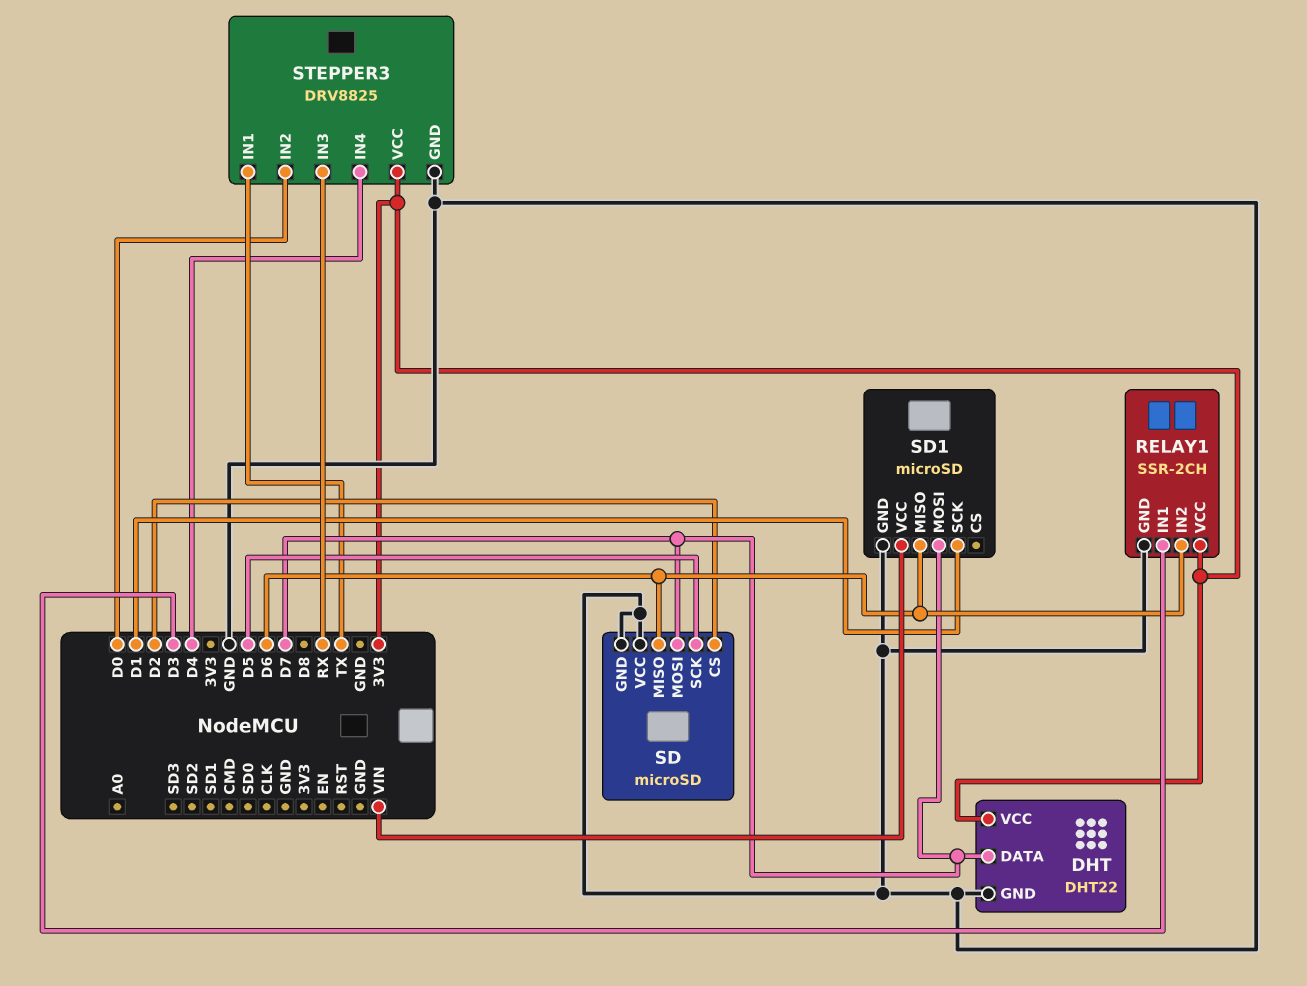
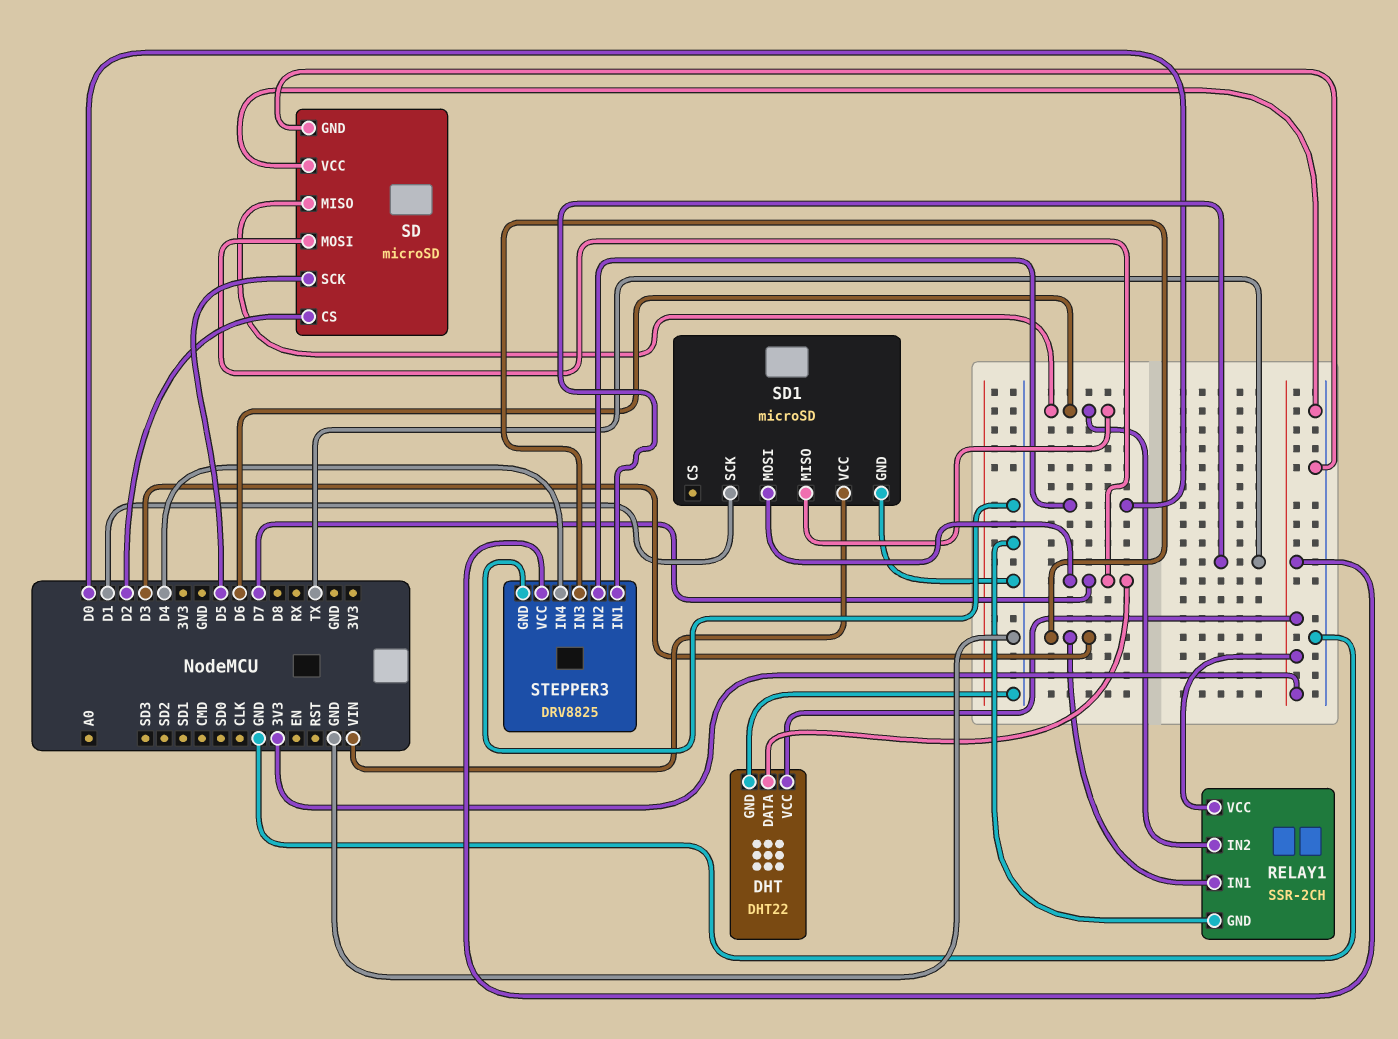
STEPPER3 pin IN3: RX -> D3

